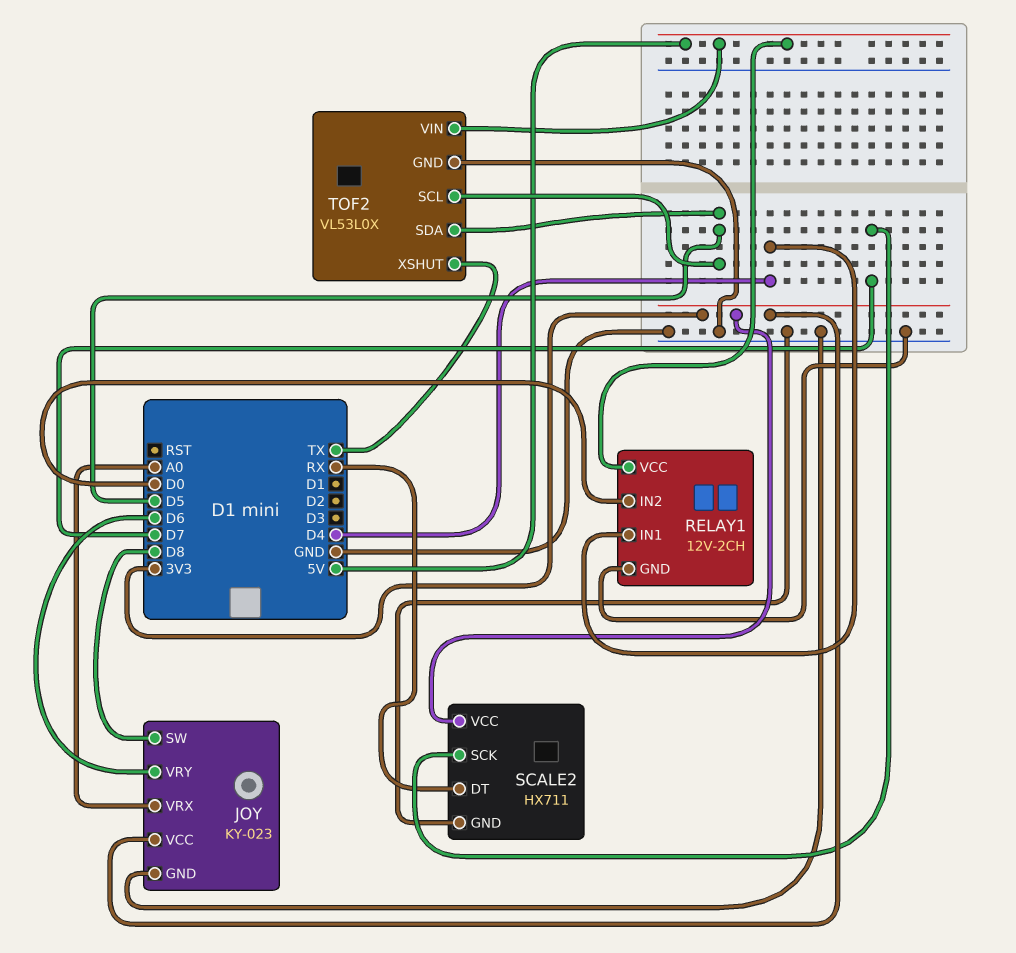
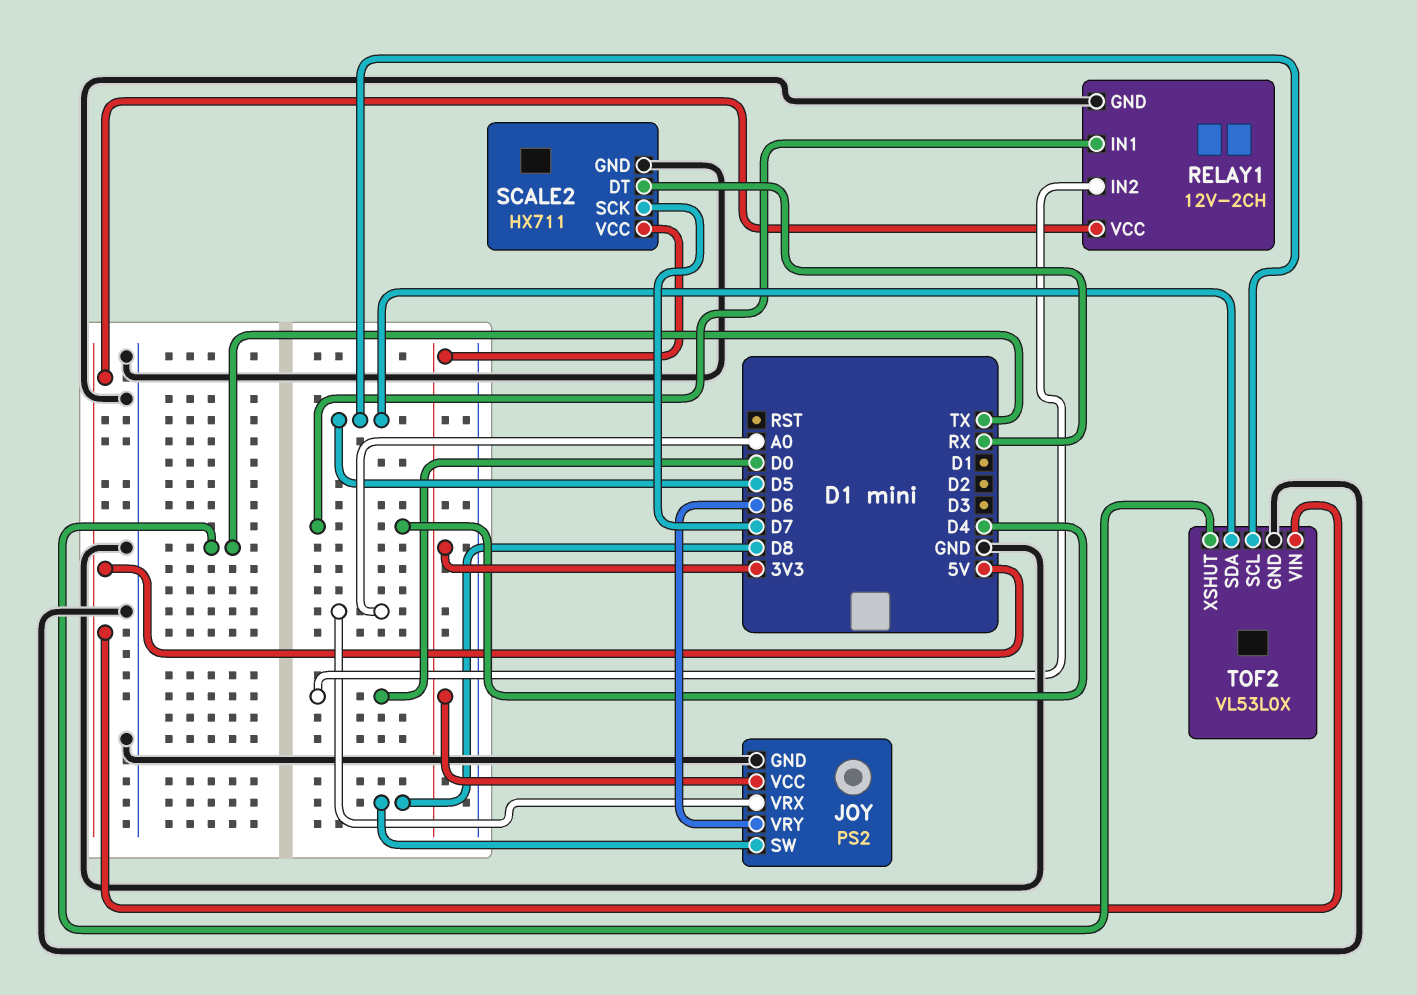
JOY: KY-023 -> PS2

